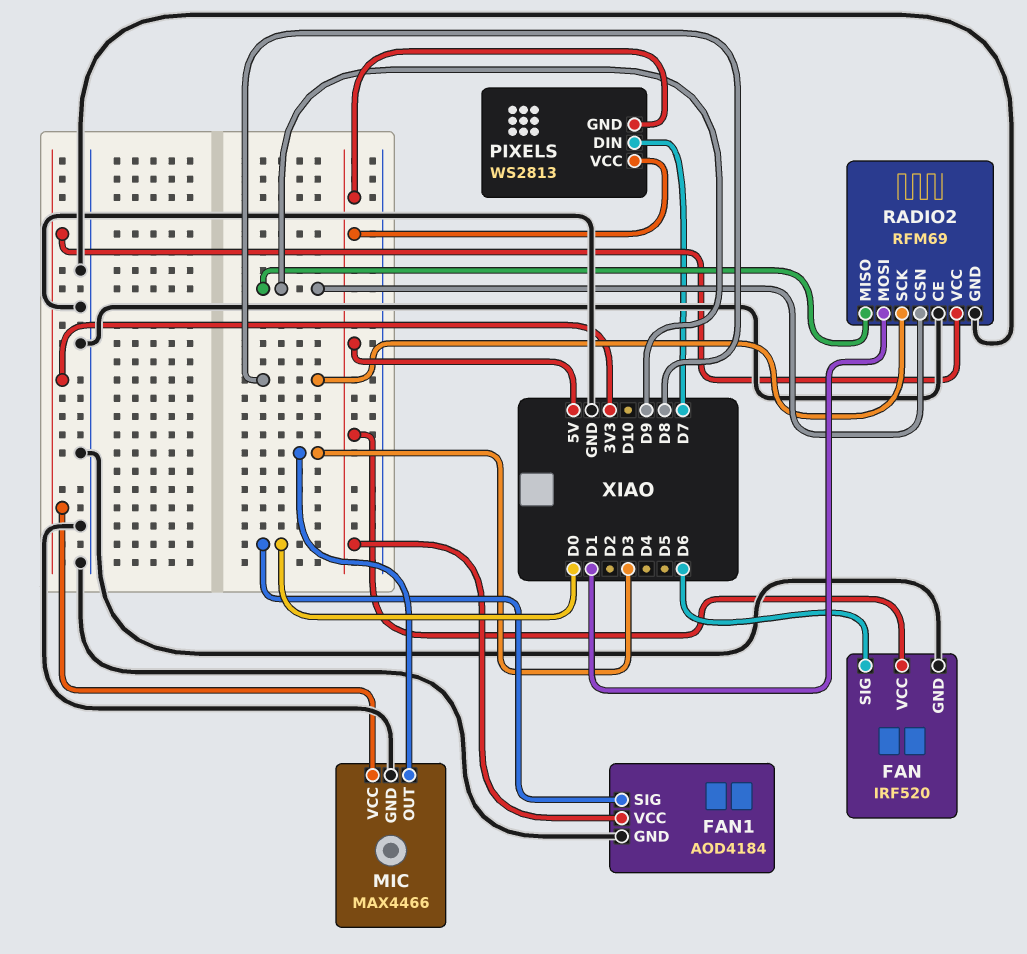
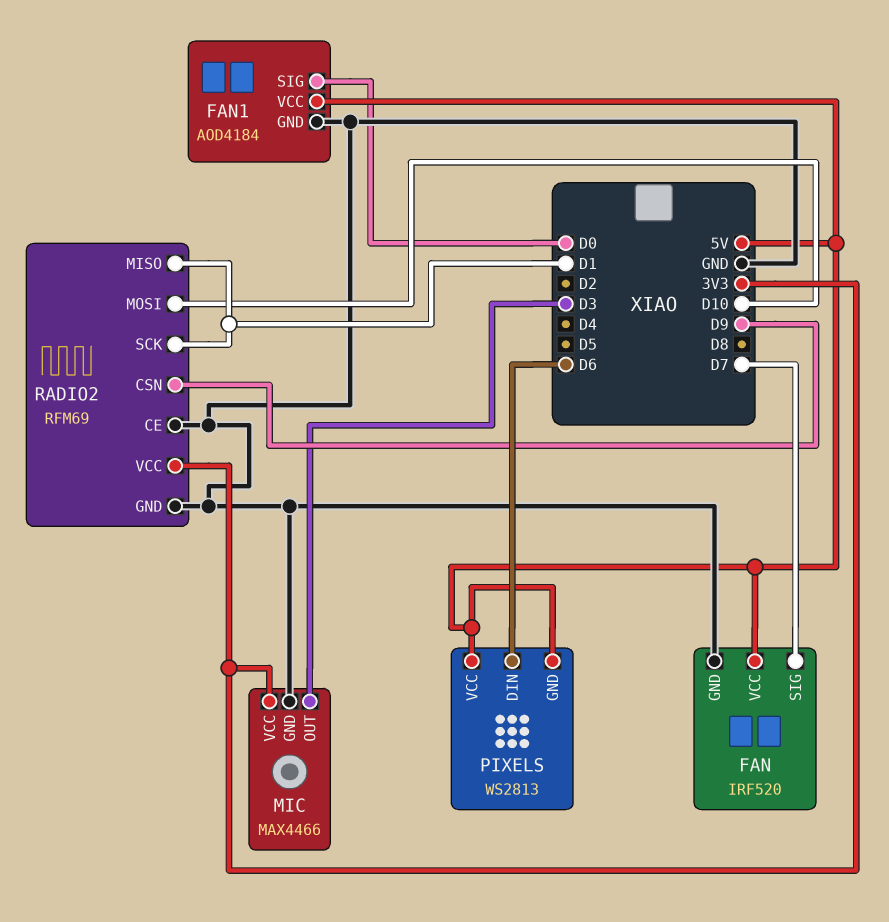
FAN pin SIG: D6 -> D7
PIXELS pin DIN: D7 -> D6
RADIO2 pin MISO: D9 -> D1
RADIO2 pin MOSI: D1 -> D10
RADIO2 pin SCK: D8 -> D1

